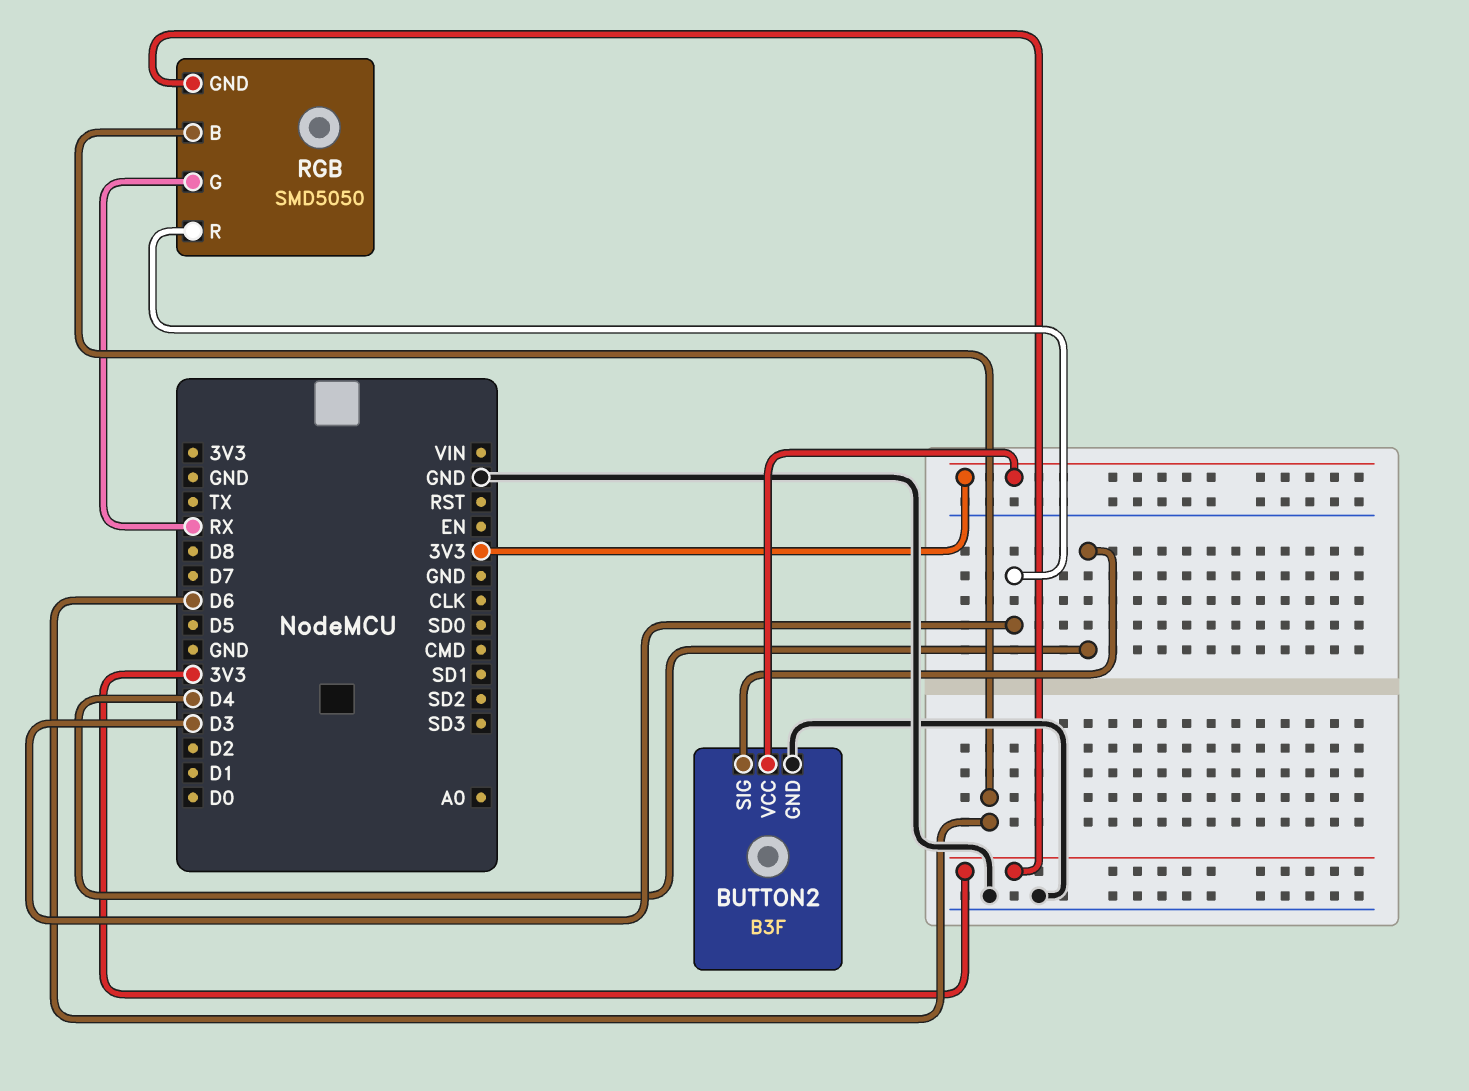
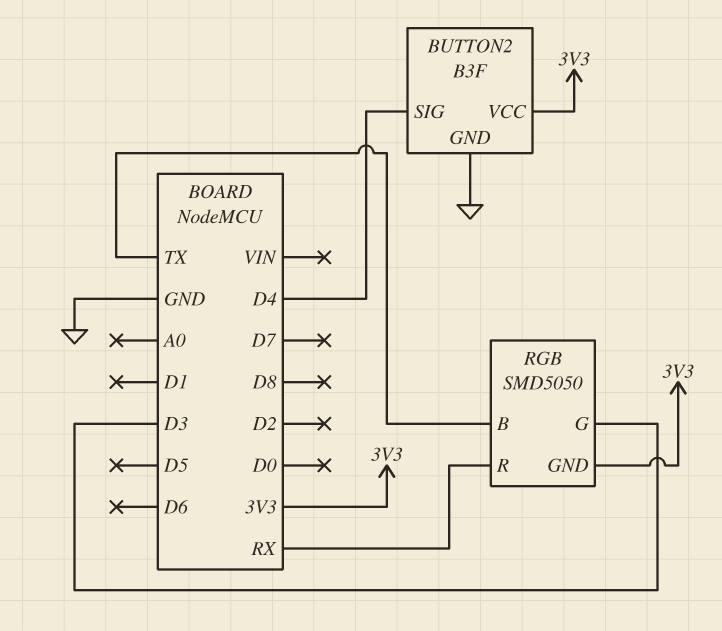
RGB pin B: D6 -> TX
RGB pin G: RX -> D3
RGB pin R: D3 -> RX

